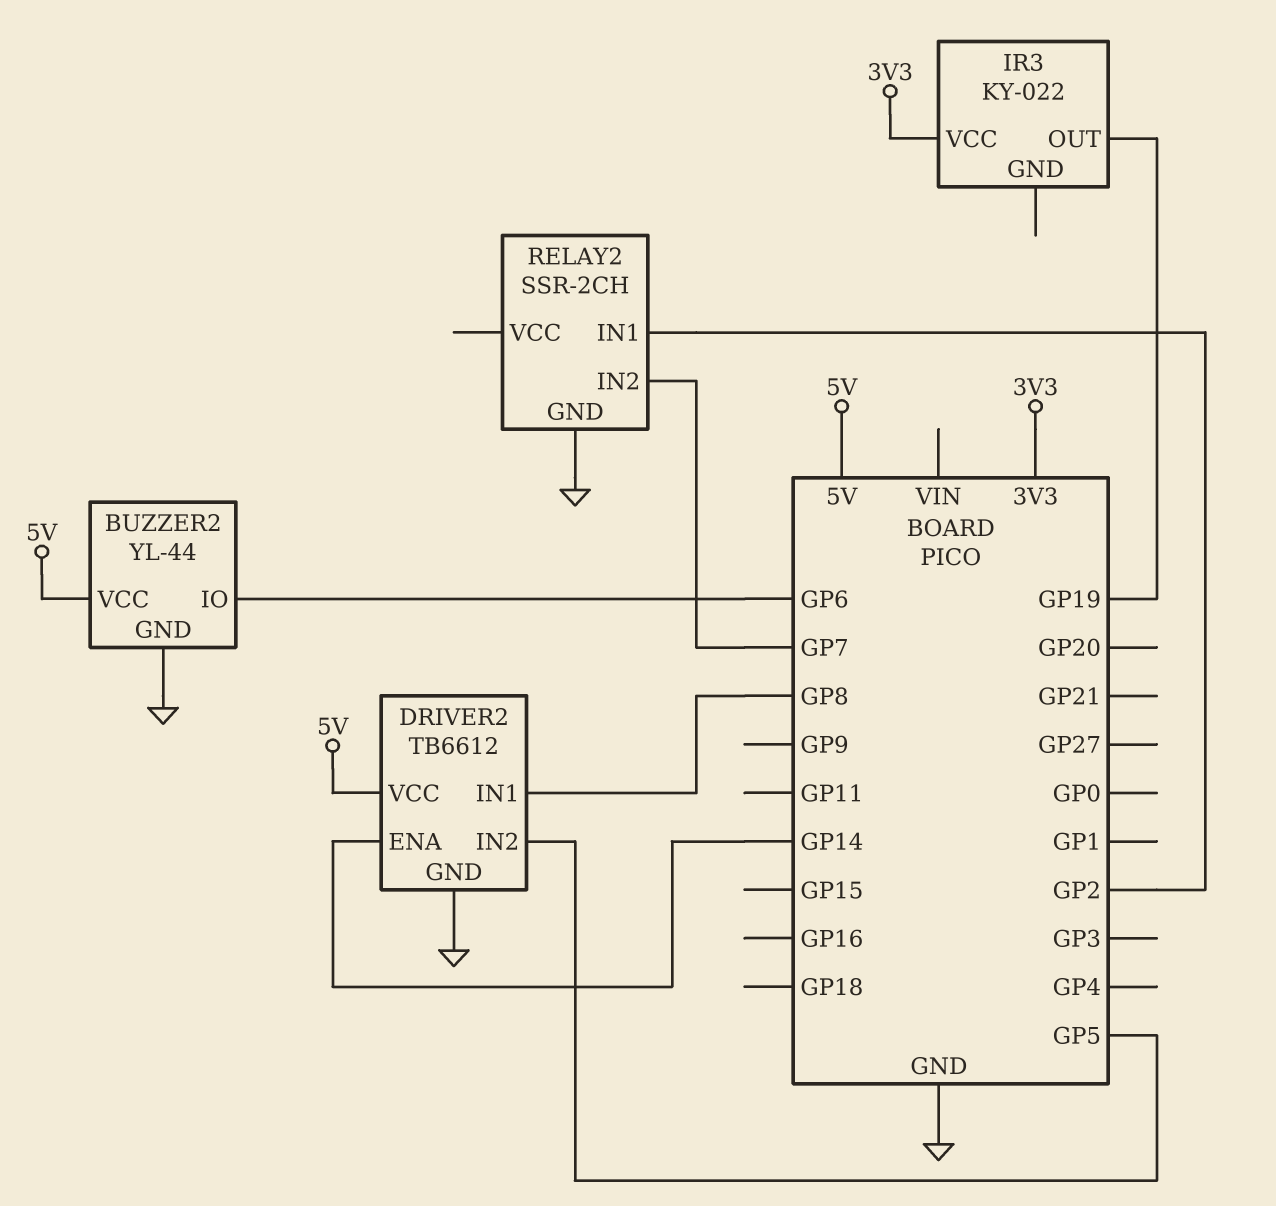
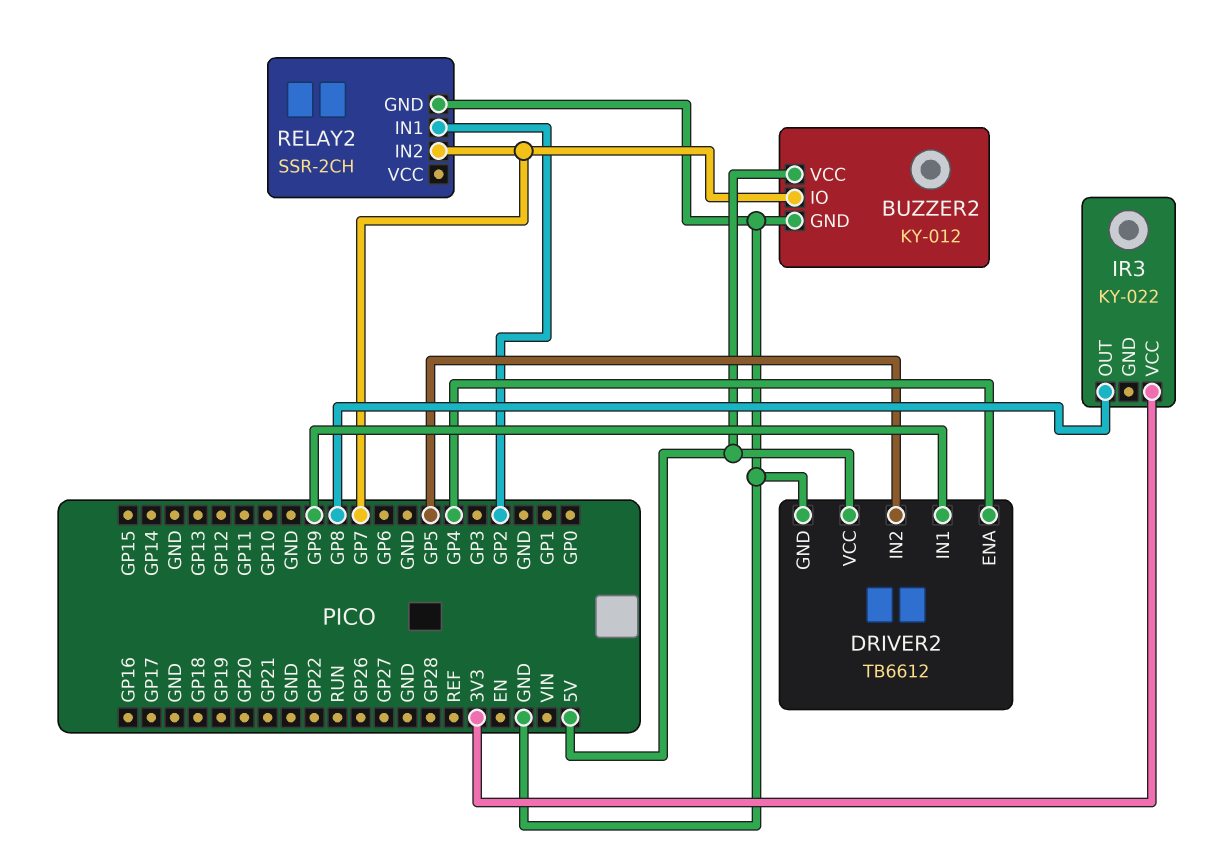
BUZZER2: YL-44 -> KY-012
BUZZER2 pin IO: GP6 -> GP7
DRIVER2 pin ENA: GP14 -> GP4
DRIVER2 pin IN1: GP8 -> GP9
IR3 pin OUT: GP19 -> GP8

